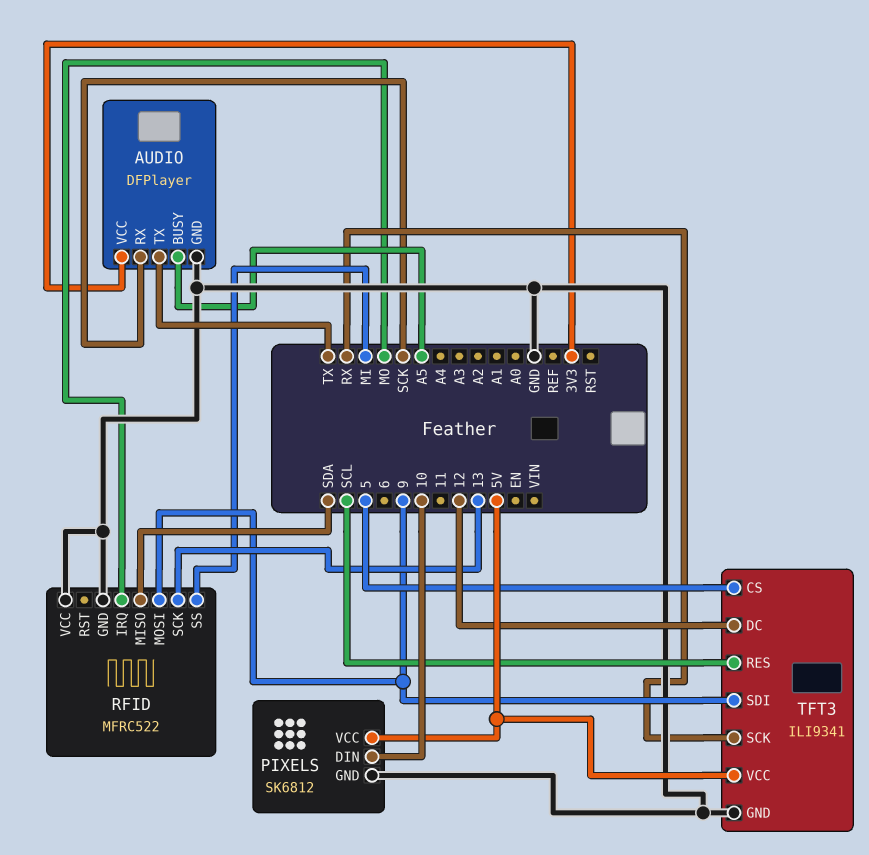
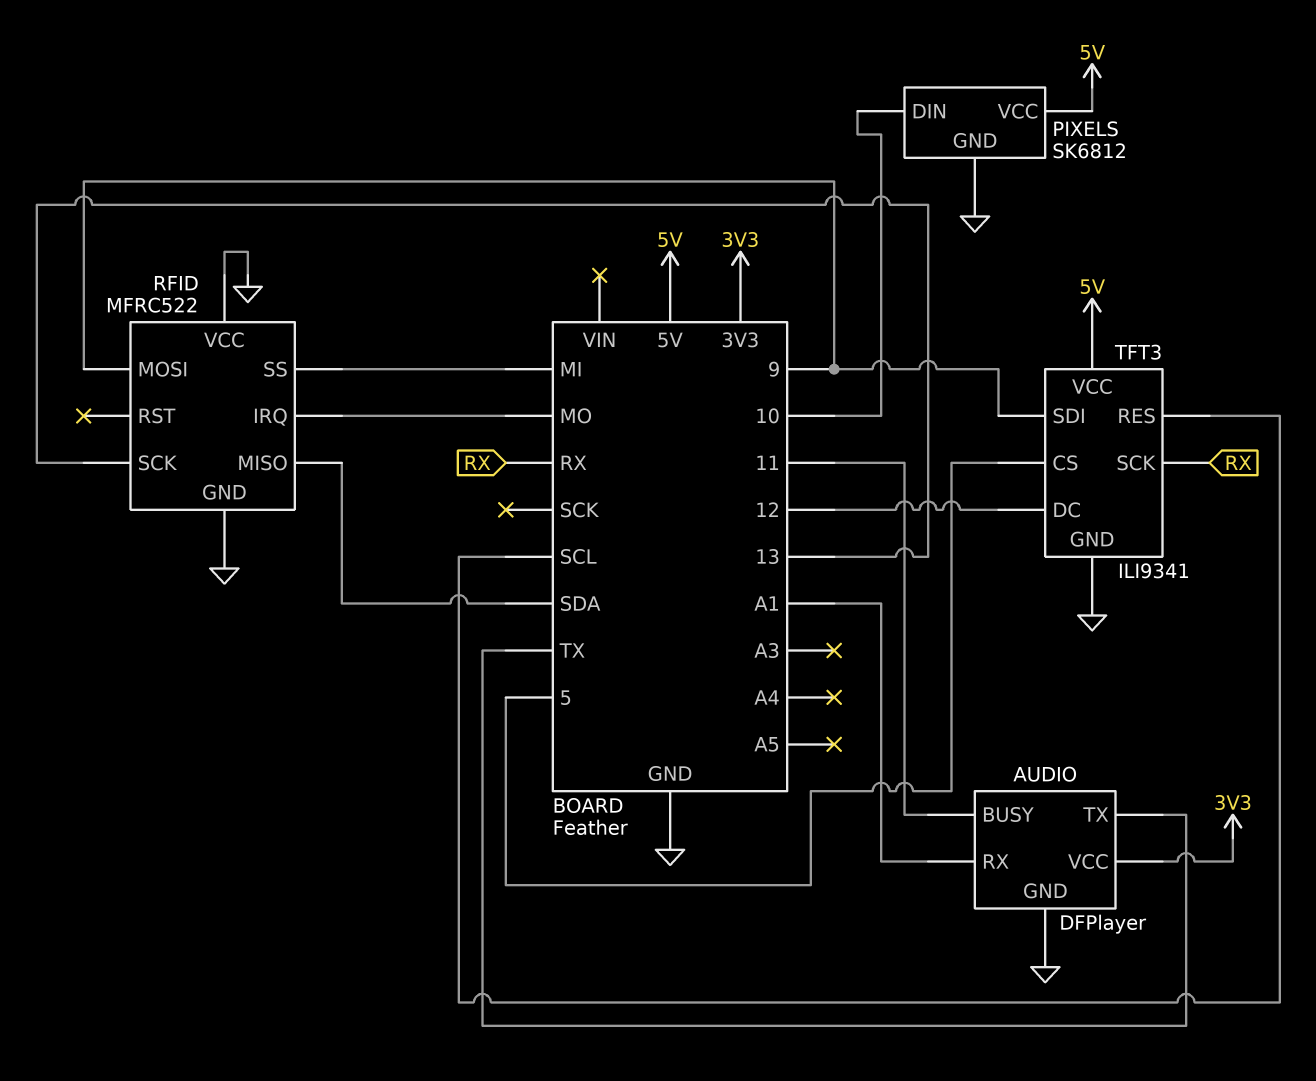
AUDIO pin BUSY: A5 -> 11
AUDIO pin RX: SCK -> A1

